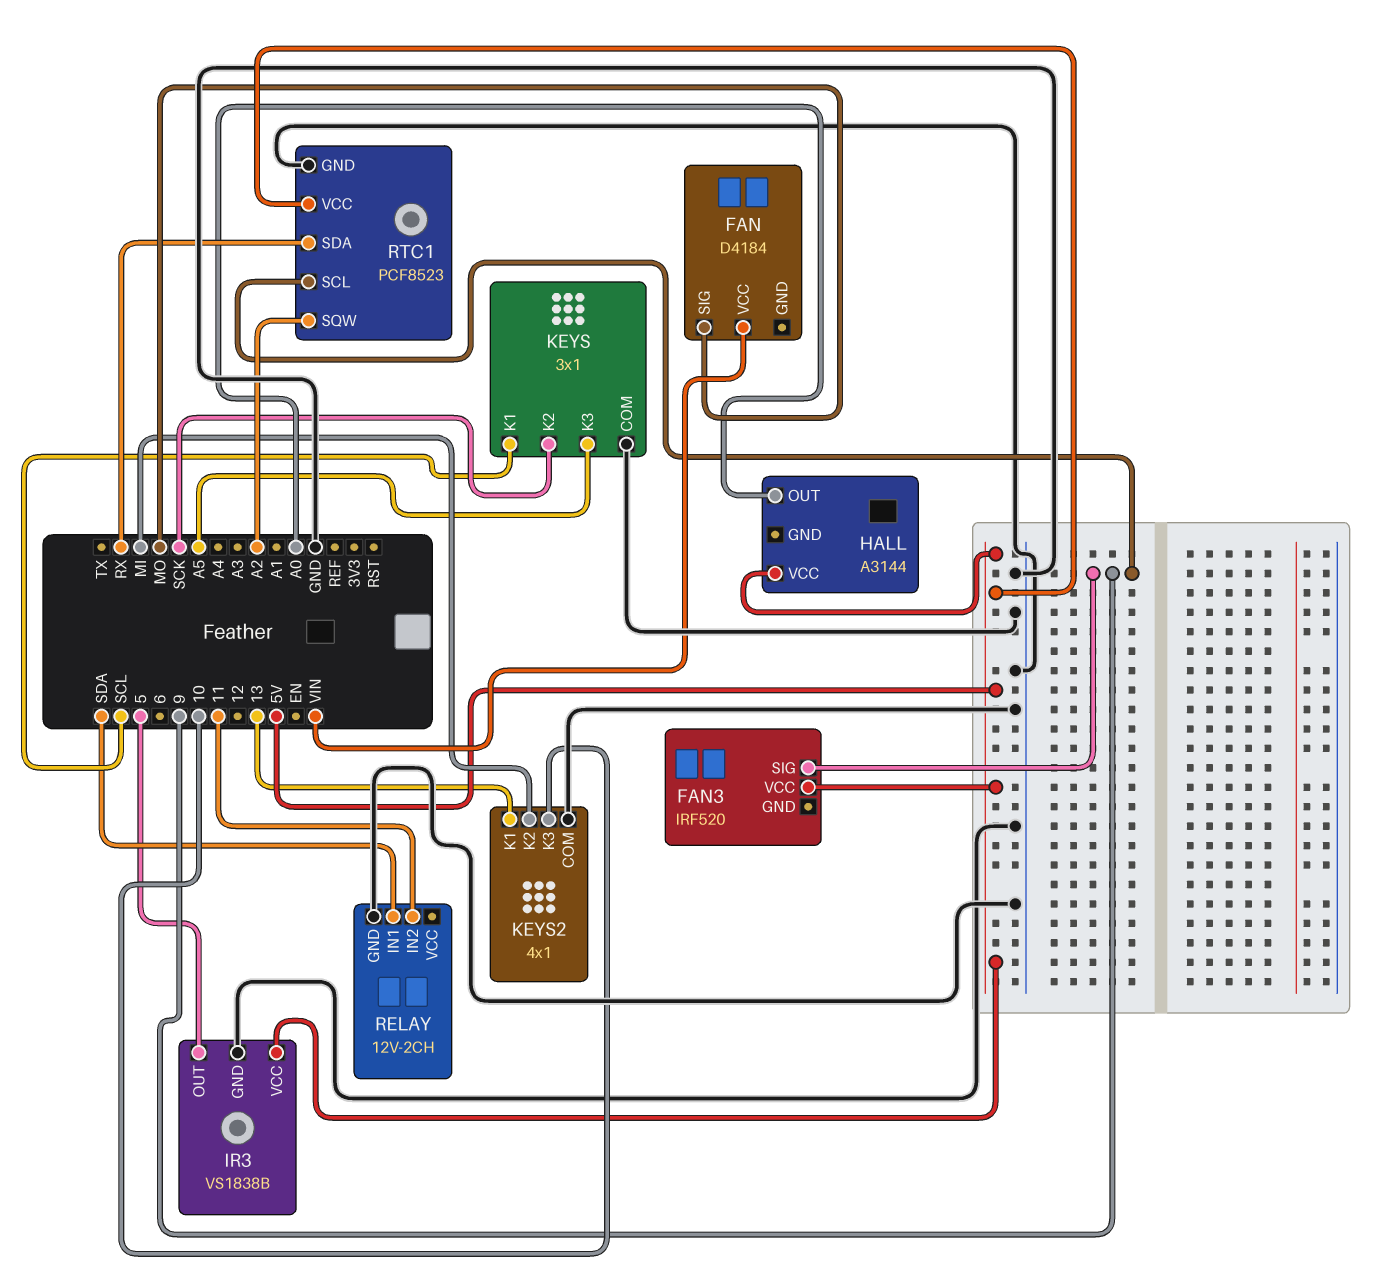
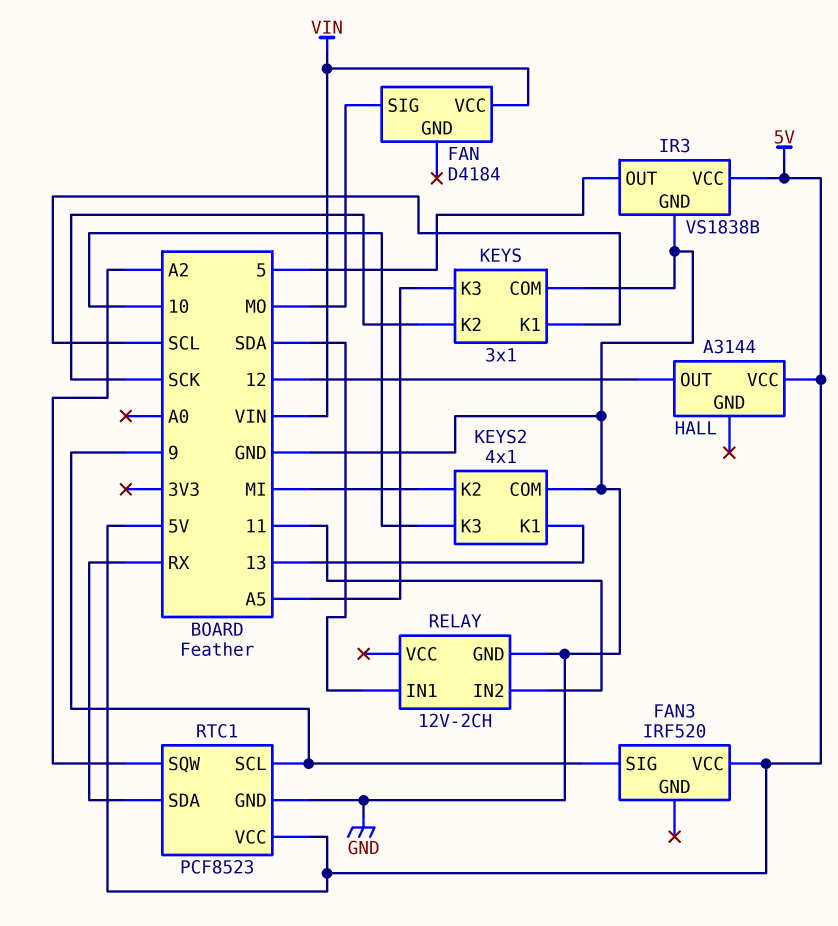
HALL pin OUT: A0 -> 12

